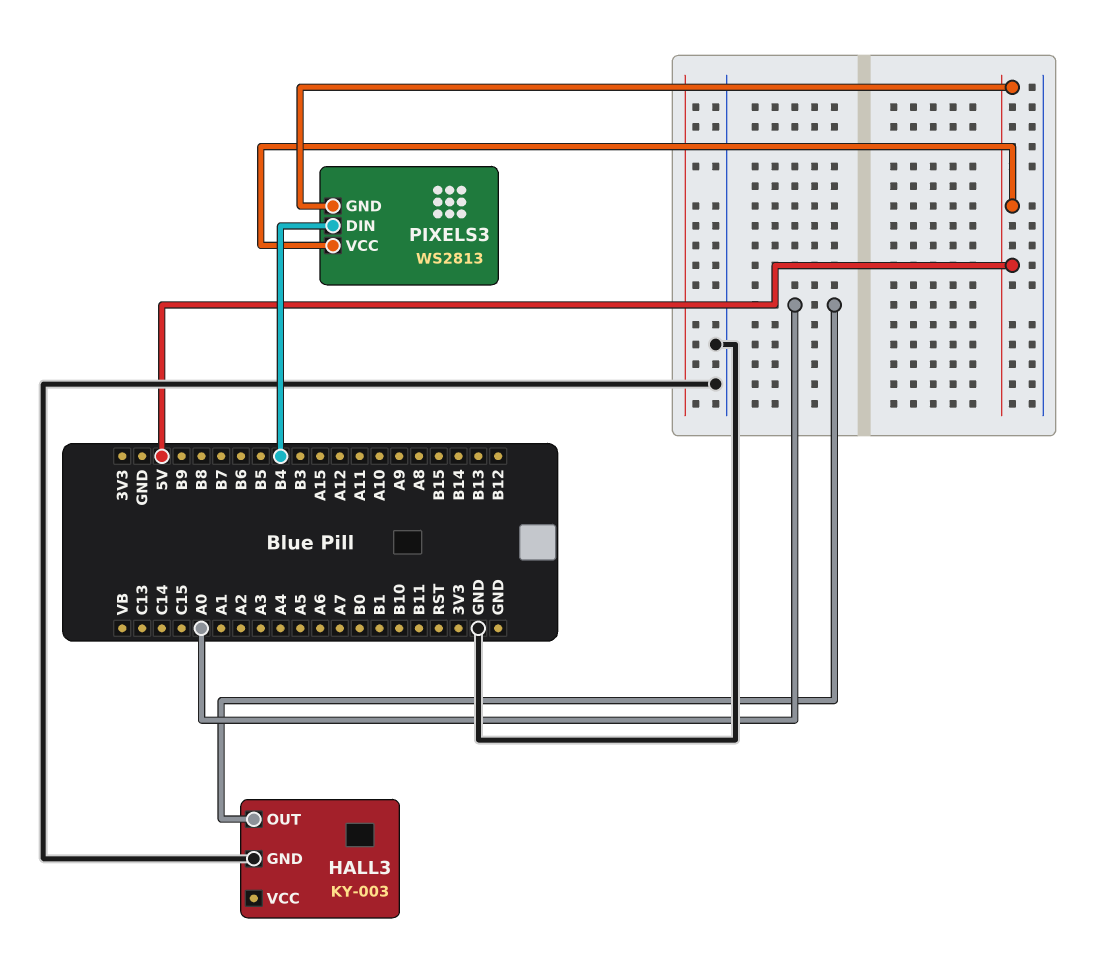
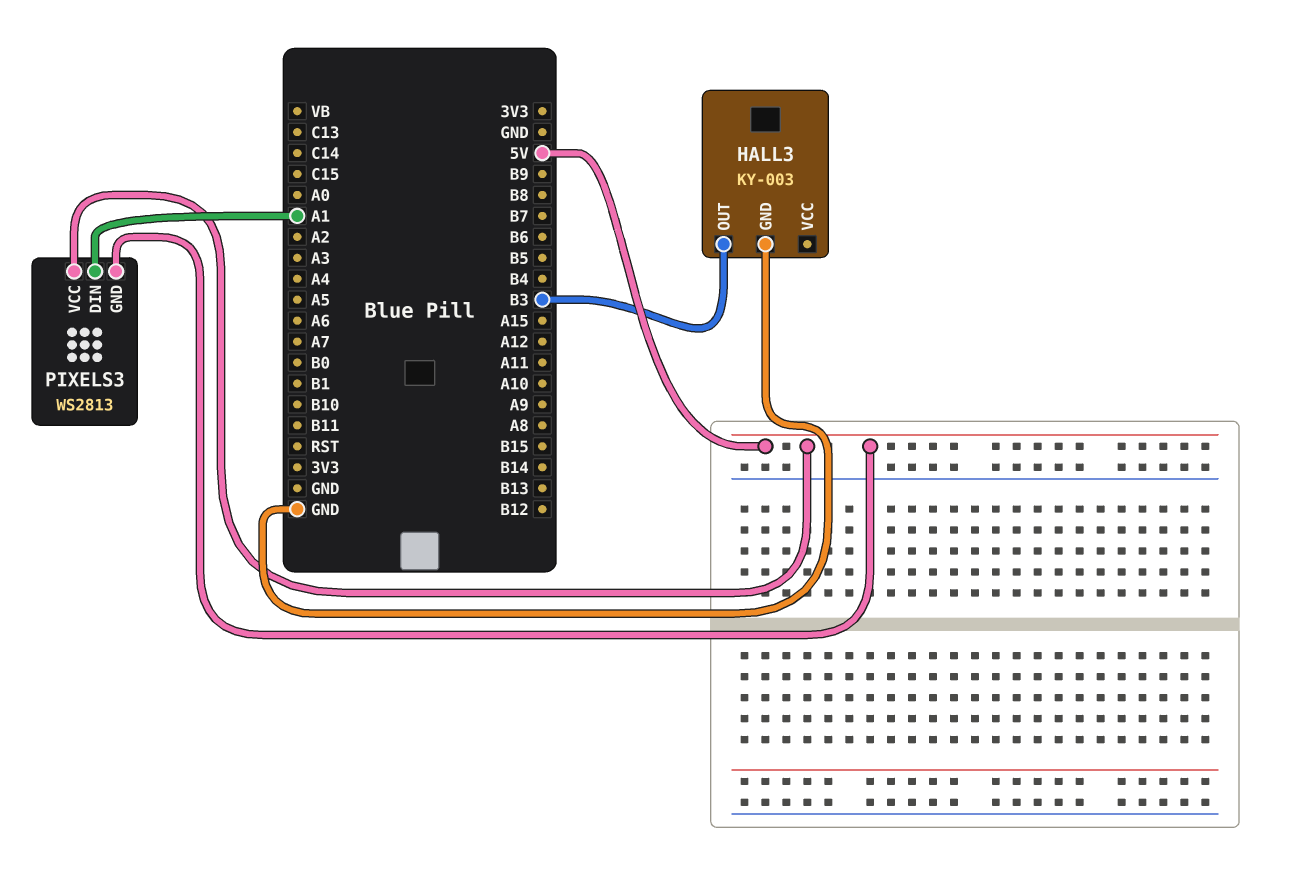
HALL3 pin OUT: A0 -> B3
PIXELS3 pin DIN: B4 -> A1

